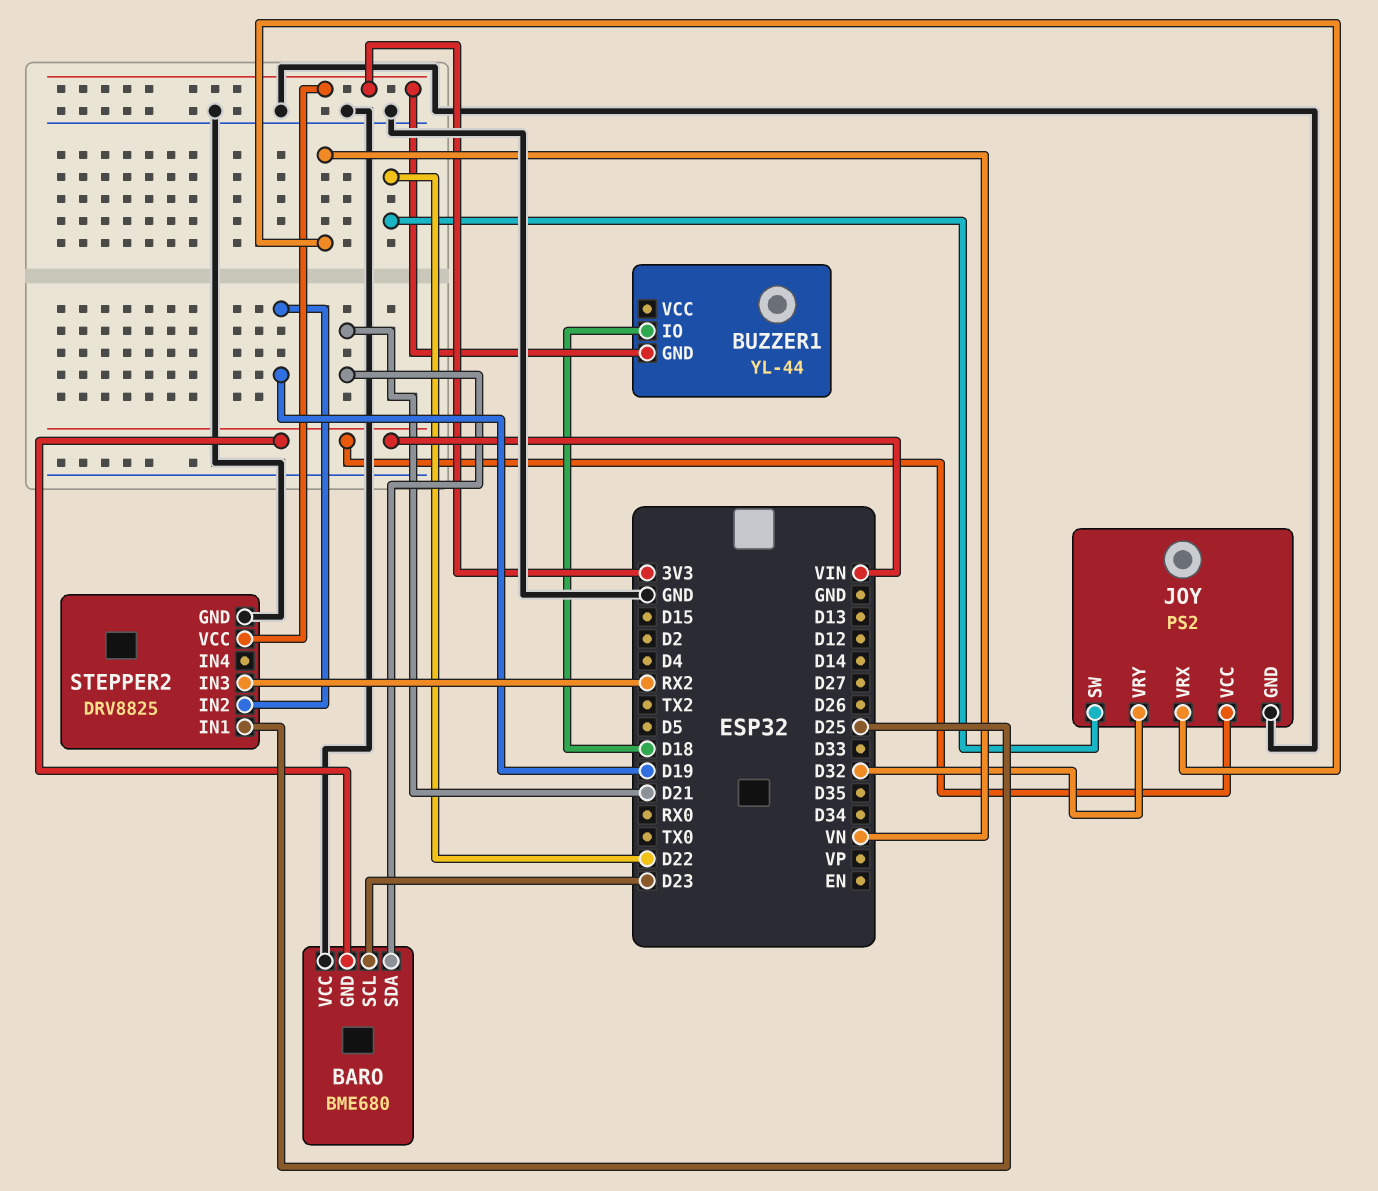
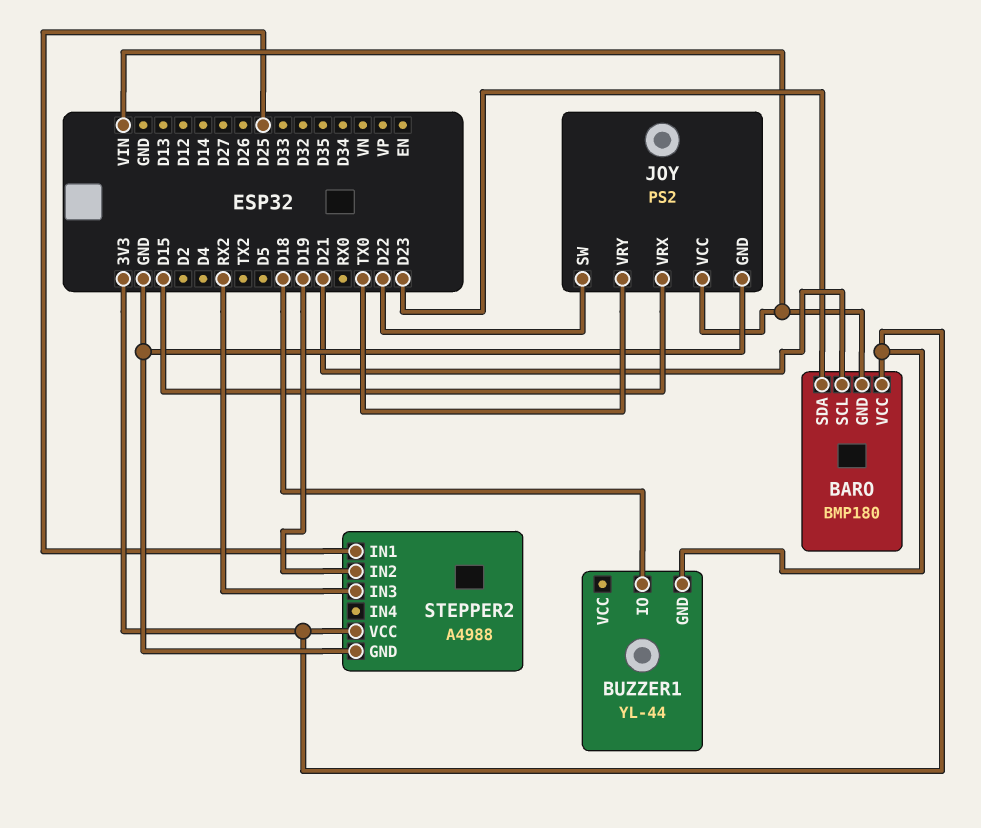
BARO: BME680 -> BMP180
BARO pin SCL: D23 -> D21
BARO pin SDA: D21 -> D23
BARO pin VCC: GND -> 3V3
JOY pin VRX: VN -> D15
JOY pin VRY: D32 -> TX0
STEPPER2: DRV8825 -> A4988

